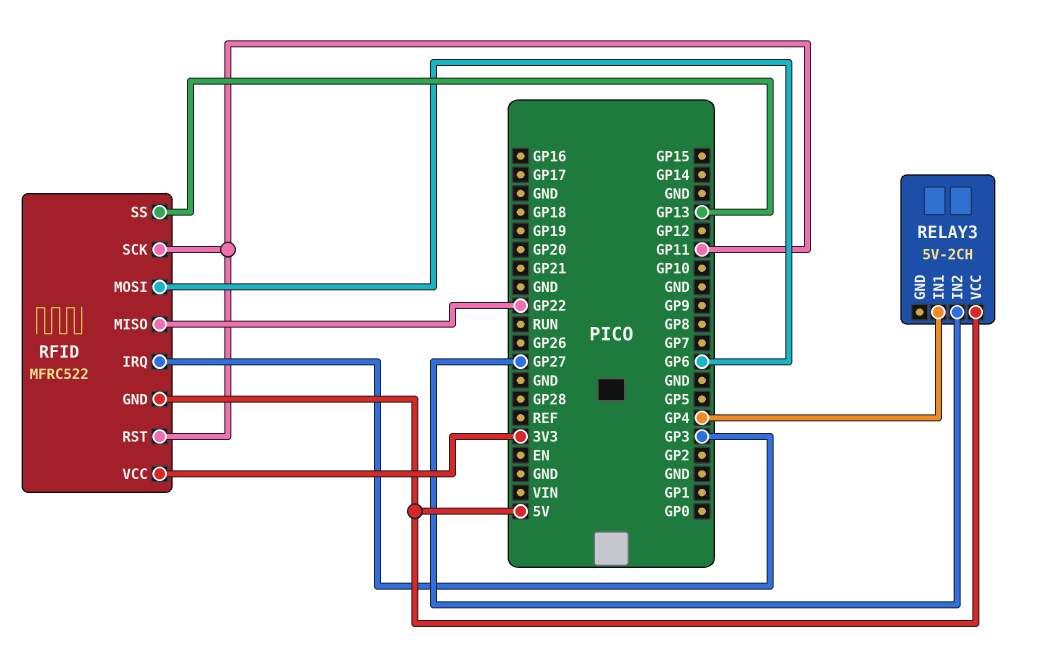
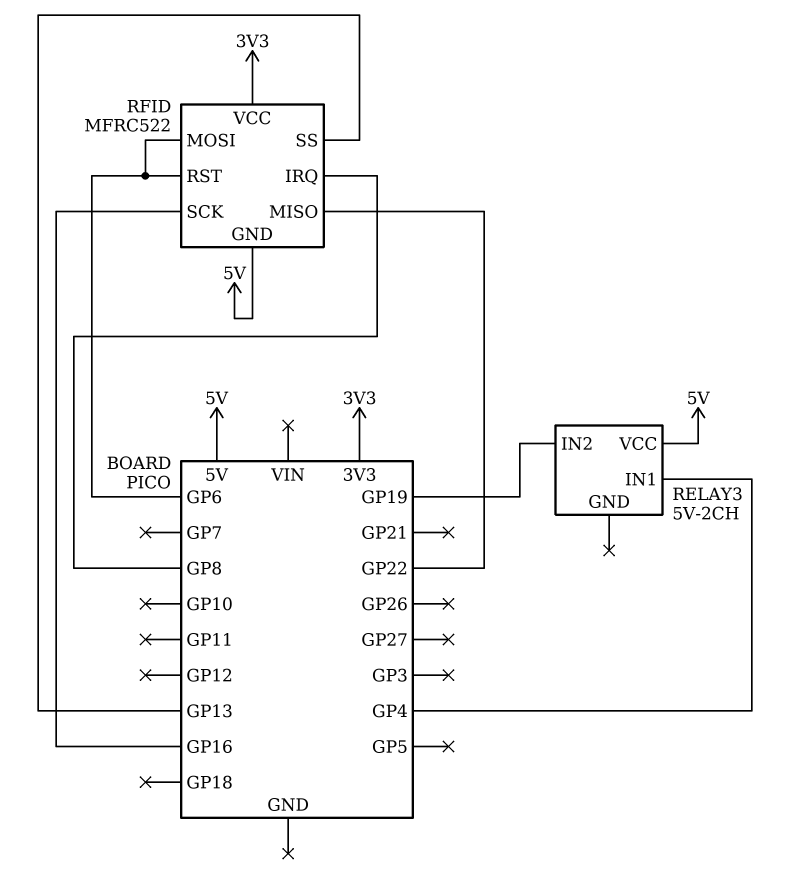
RELAY3 pin IN2: GP27 -> GP19
RFID pin IRQ: GP3 -> GP8
RFID pin RST: GP11 -> GP6
RFID pin SCK: GP11 -> GP16

